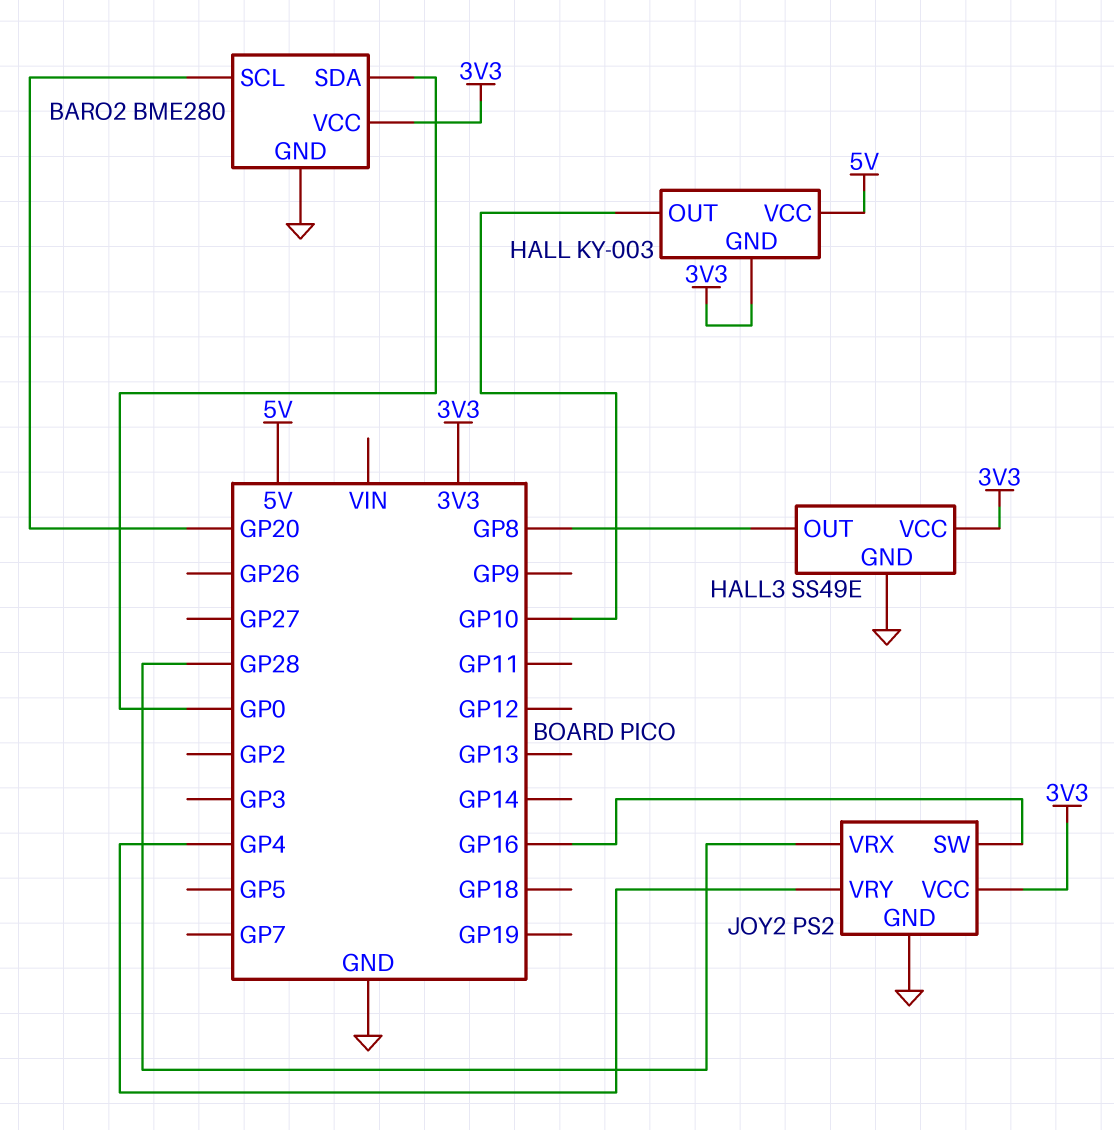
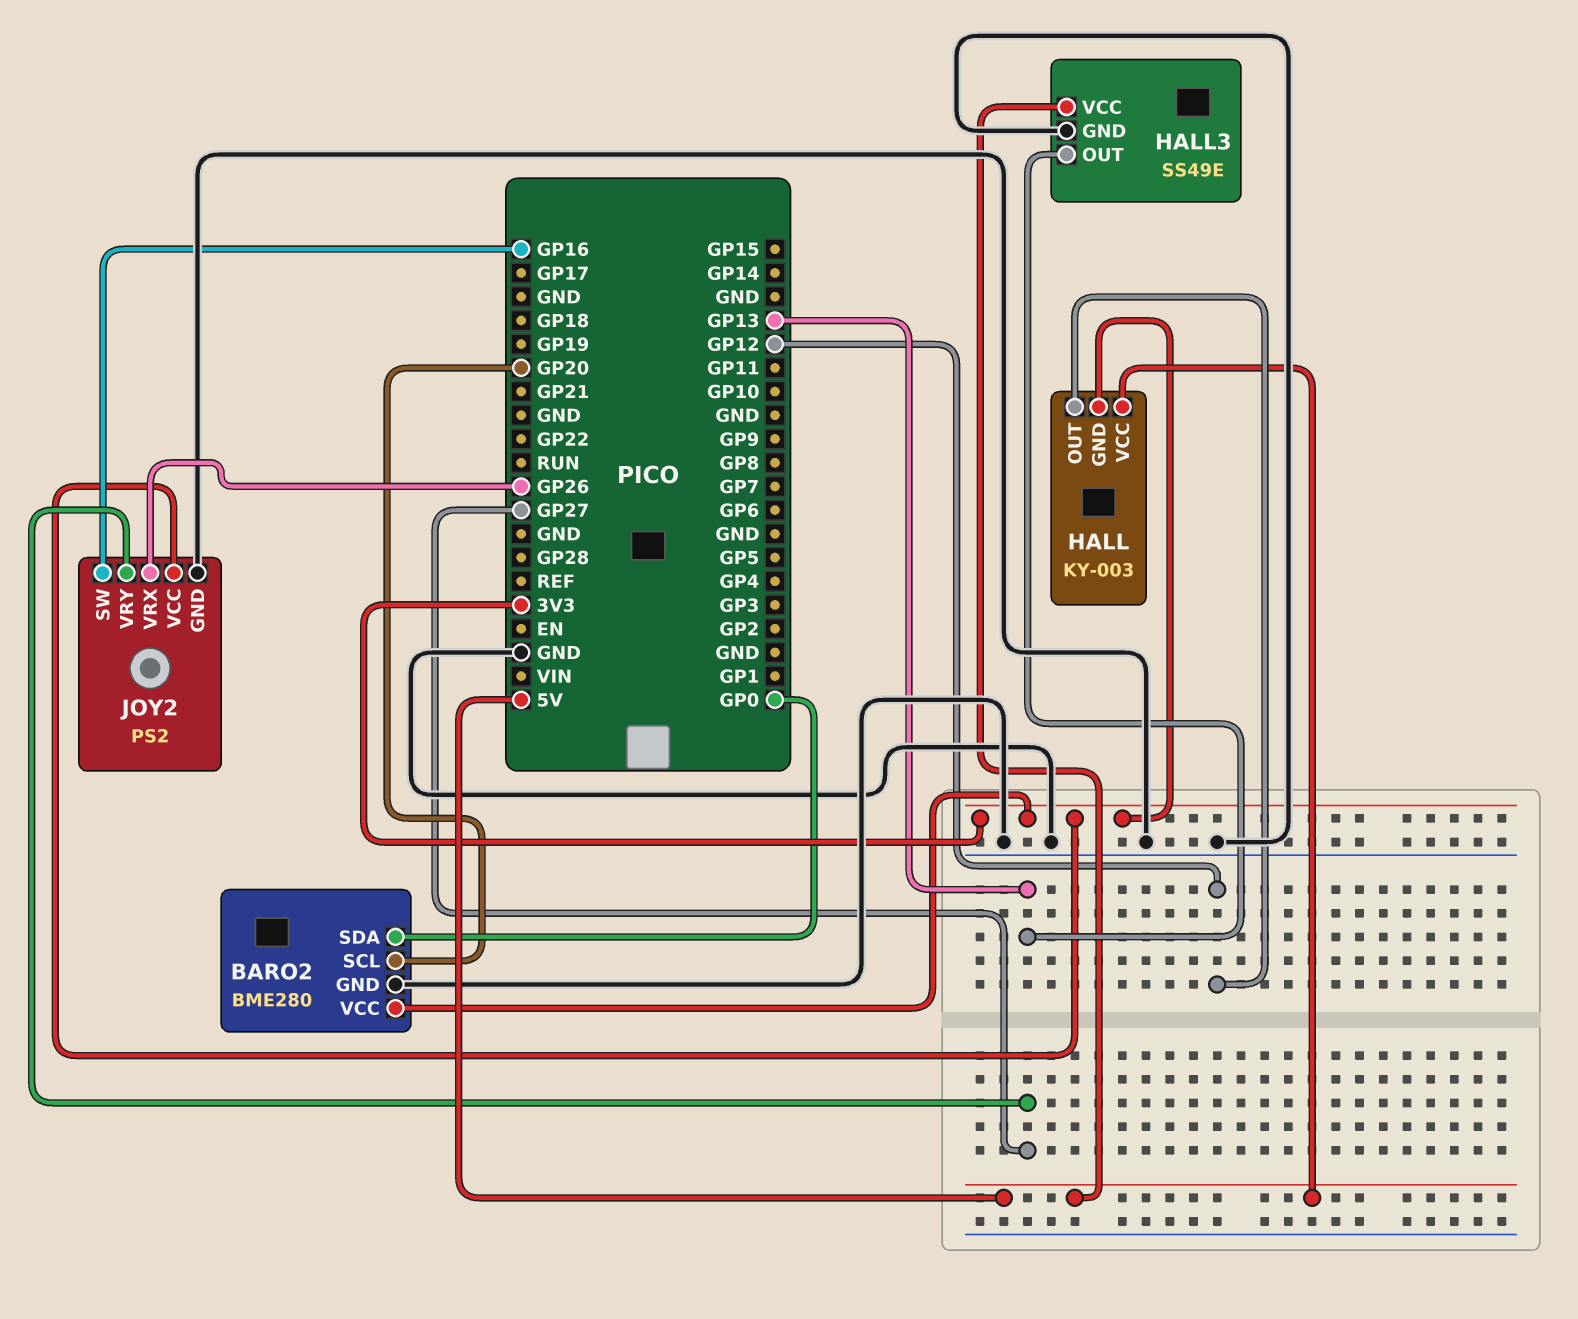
HALL pin OUT: GP10 -> GP12
HALL3 pin OUT: GP8 -> GP13
HALL3 pin VCC: 3V3 -> 5V
JOY2 pin VRX: GP28 -> GP26
JOY2 pin VRY: GP4 -> GP27

